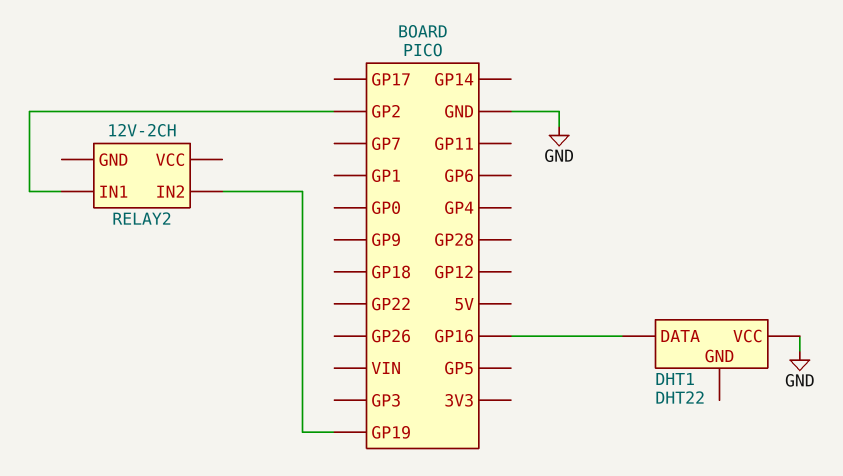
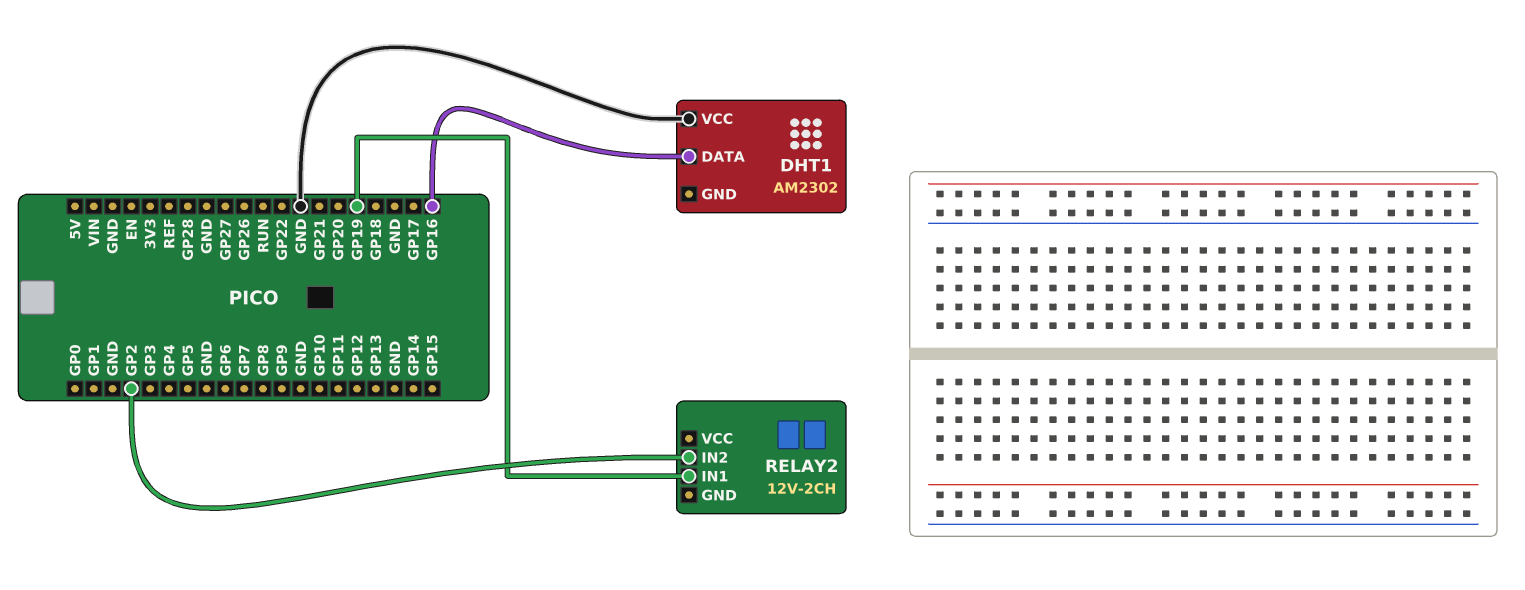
DHT1: DHT22 -> AM2302
RELAY2 pin IN1: GP2 -> GP19
RELAY2 pin IN2: GP19 -> GP2

